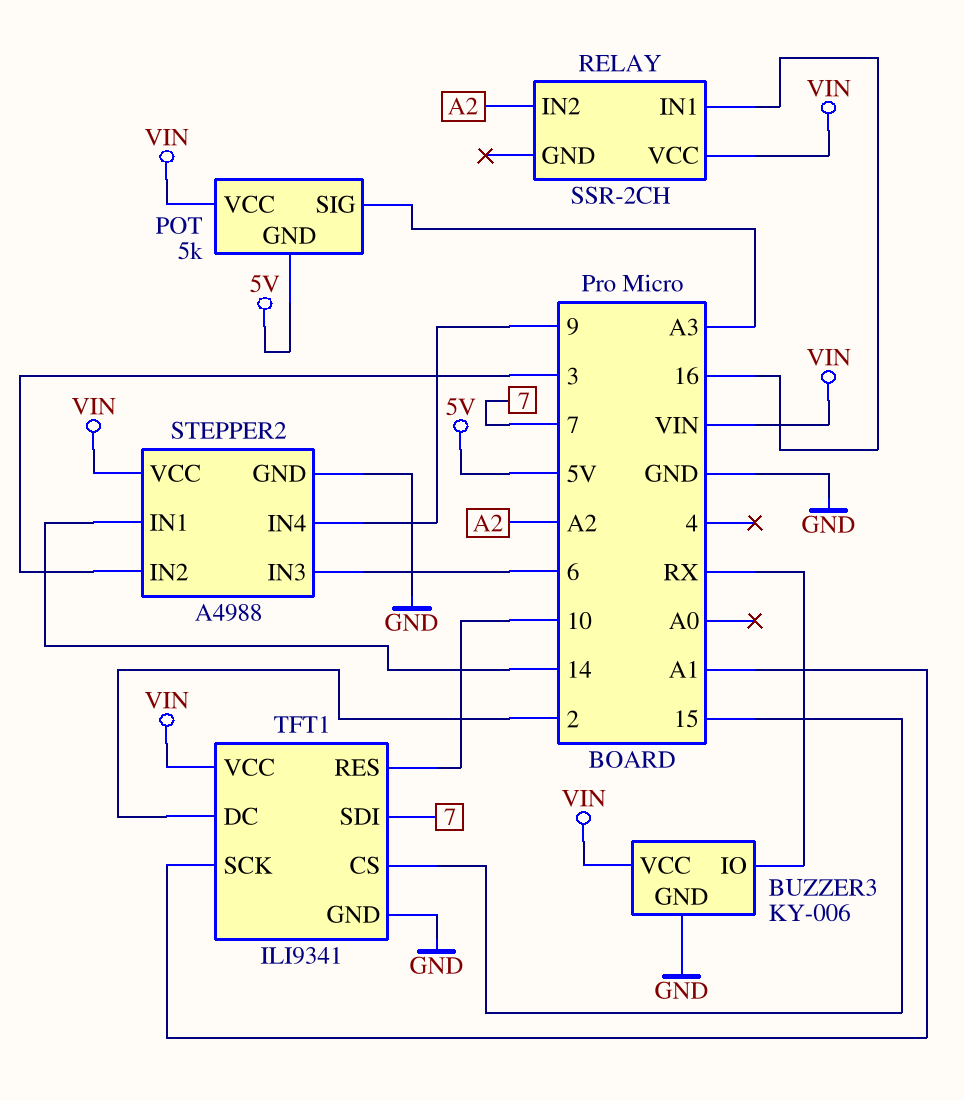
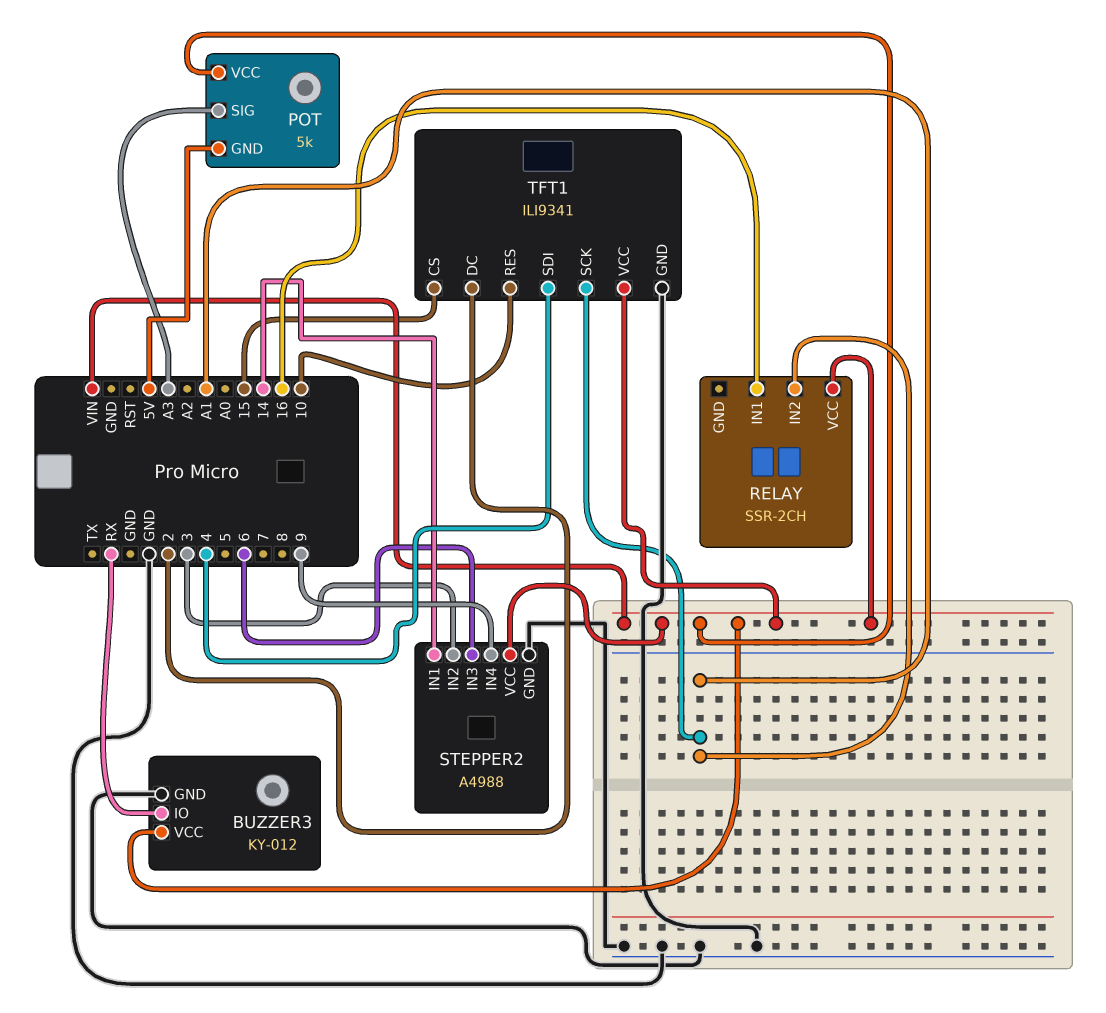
BUZZER3: KY-006 -> KY-012
RELAY pin IN2: A2 -> A1
TFT1 pin SDI: 7 -> 4

